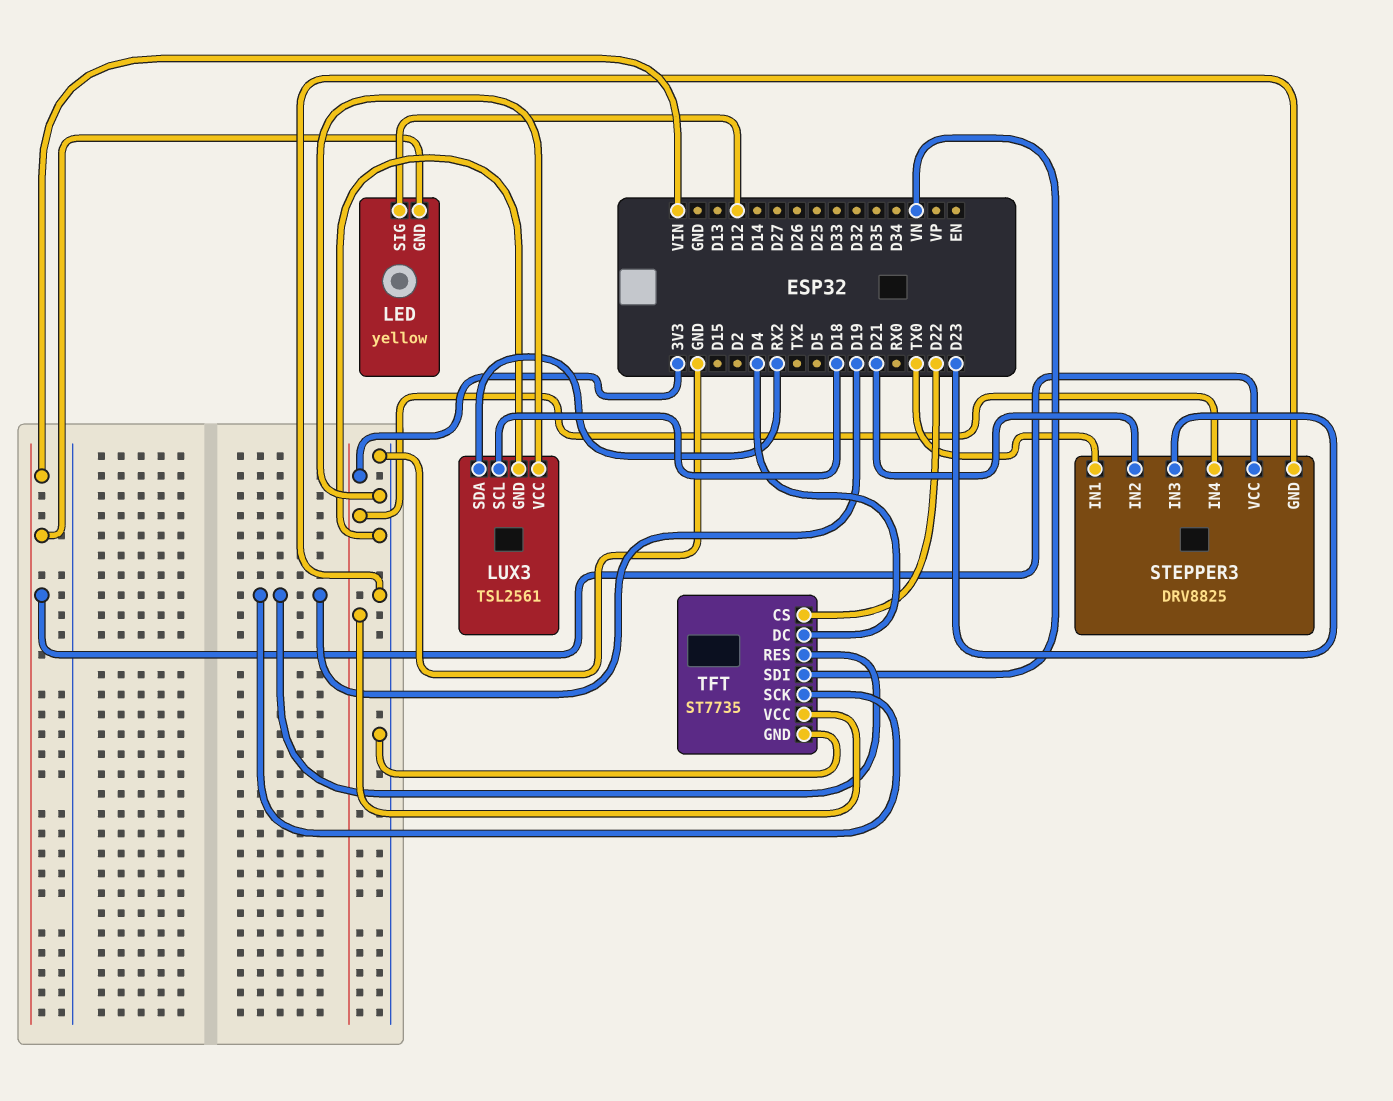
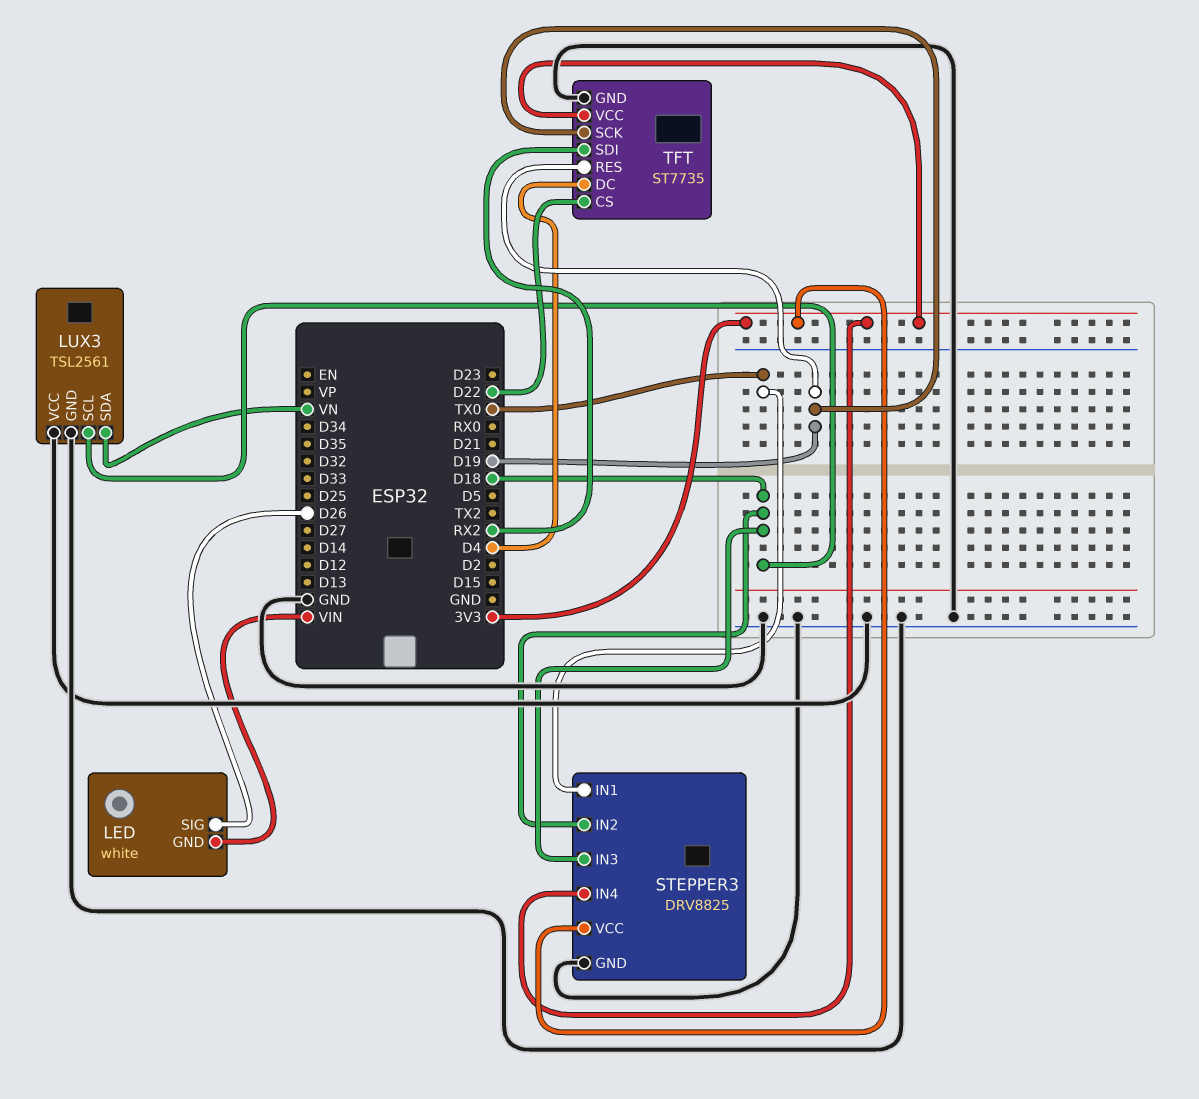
LED: yellow -> white
LED pin SIG: D12 -> D26
LUX3 pin SDA: RX2 -> VN
STEPPER3 pin IN2: D21 -> D18
STEPPER3 pin IN3: D23 -> D18
STEPPER3 pin VCC: VIN -> 3V3
TFT pin SDI: VN -> RX2

